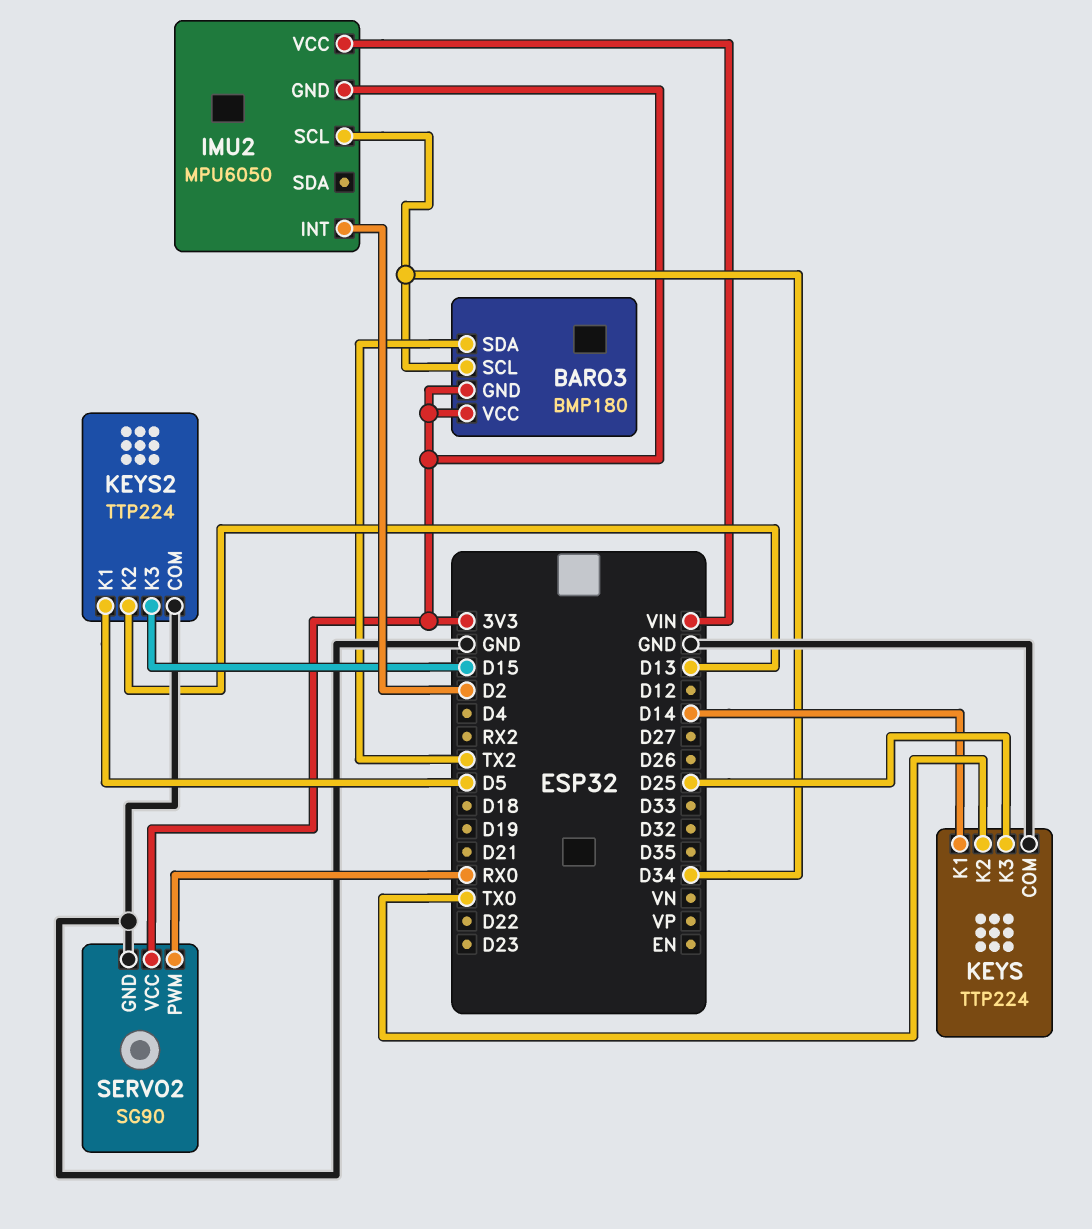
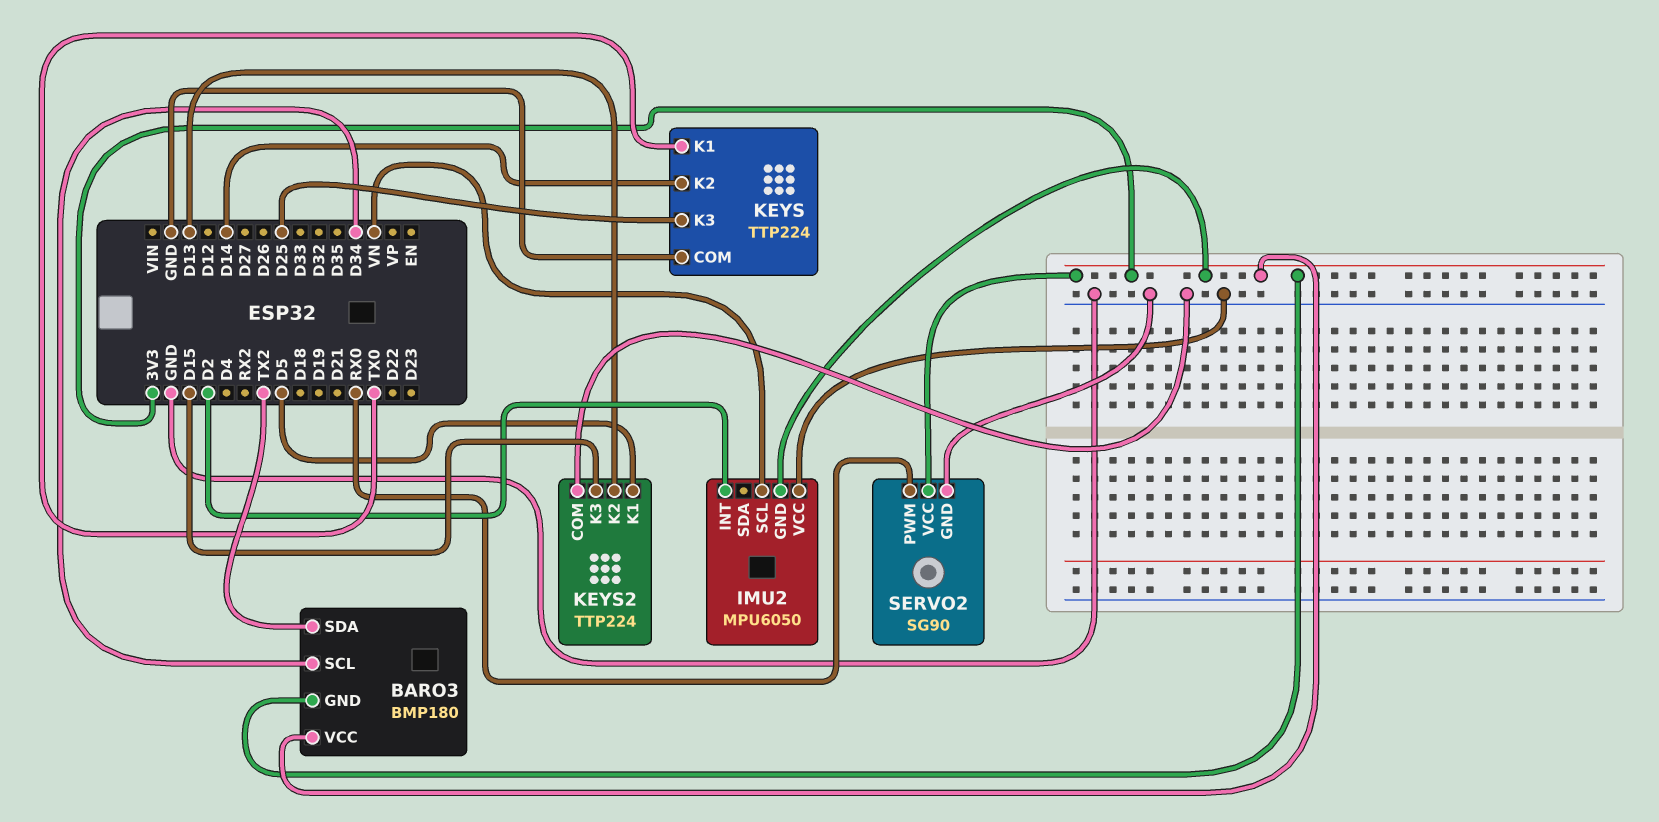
IMU2 pin SCL: D34 -> VN
IMU2 pin VCC: VIN -> GND
KEYS pin K1: D14 -> TX0
KEYS pin K2: TX0 -> D14

